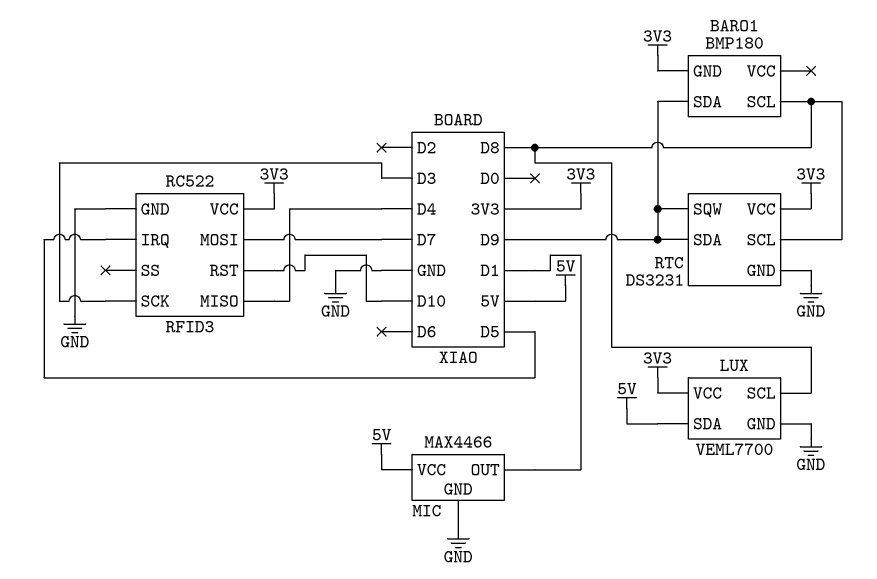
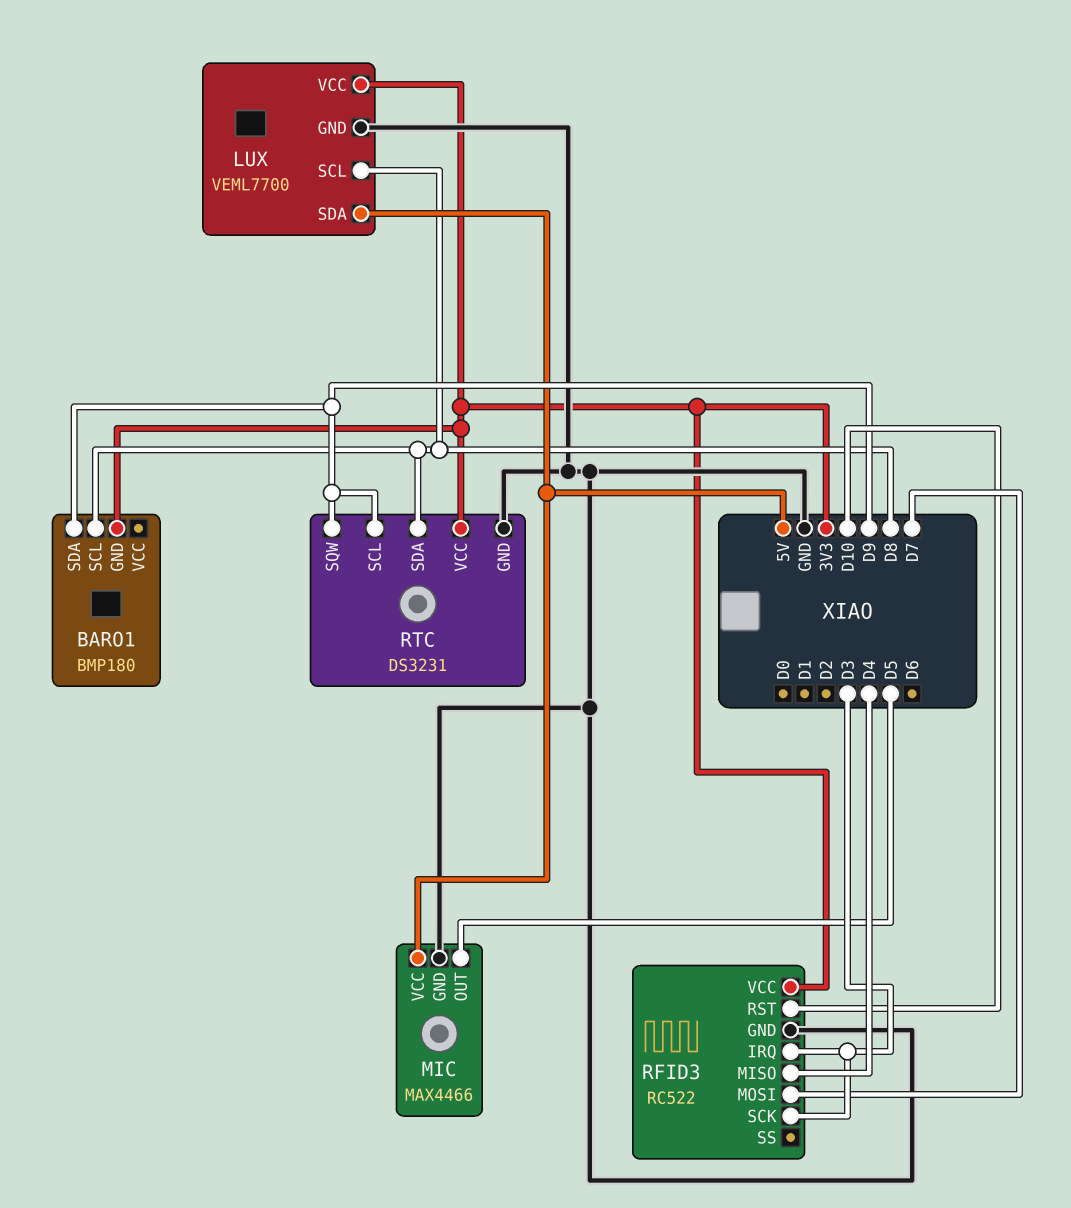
MIC pin OUT: D1 -> D5
RFID3 pin IRQ: D5 -> D3
RTC pin SCL: D8 -> D9
RTC pin SDA: D9 -> D8

